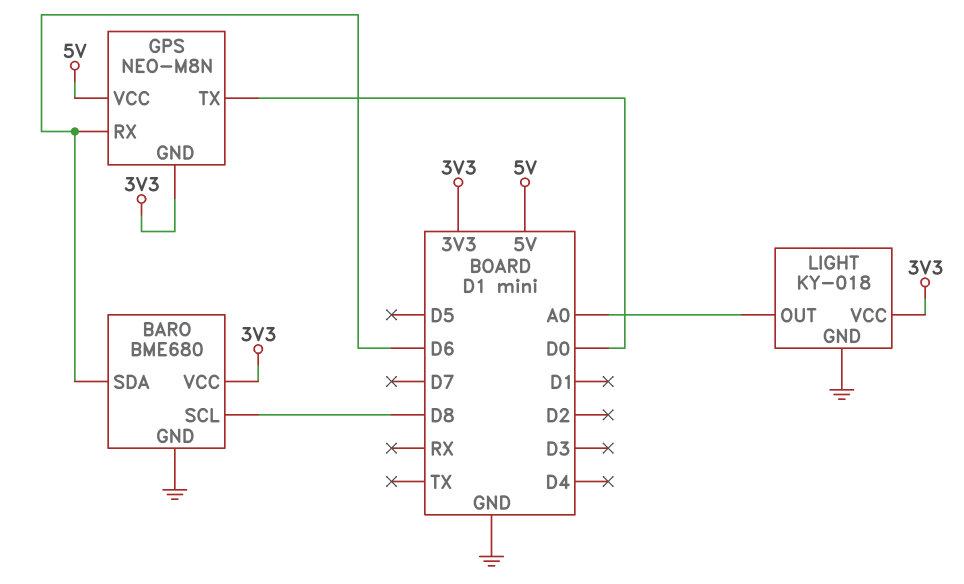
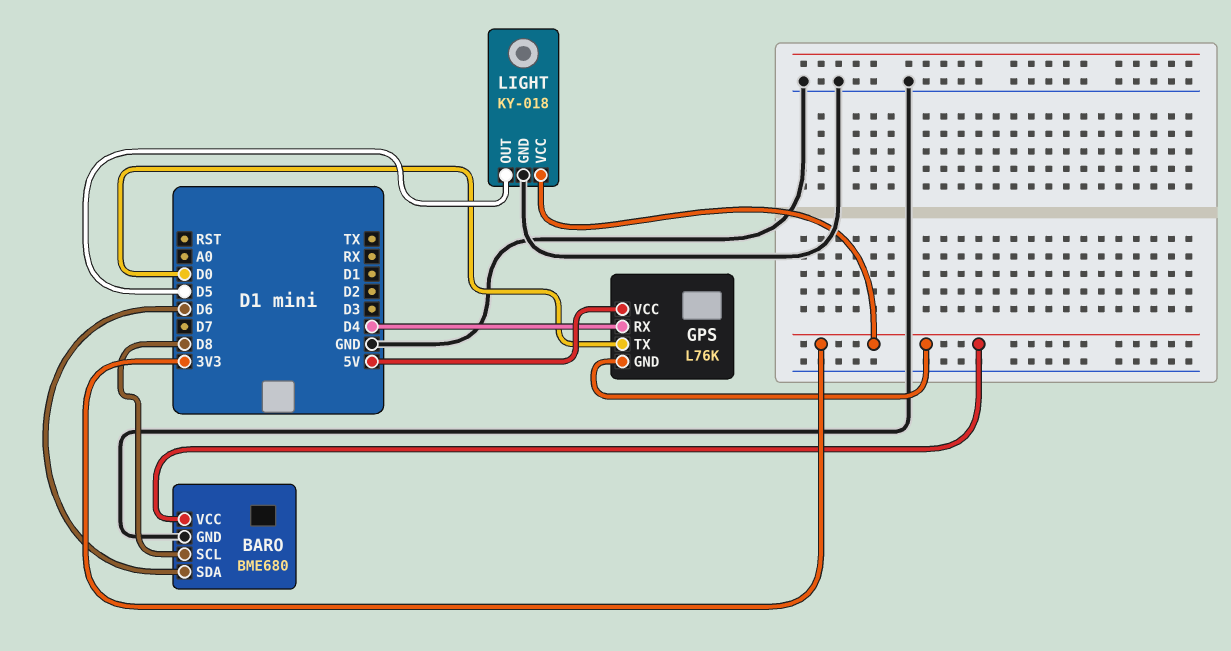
GPS: NEO-M8N -> L76K
GPS pin RX: D6 -> D4
LIGHT pin OUT: A0 -> D5

